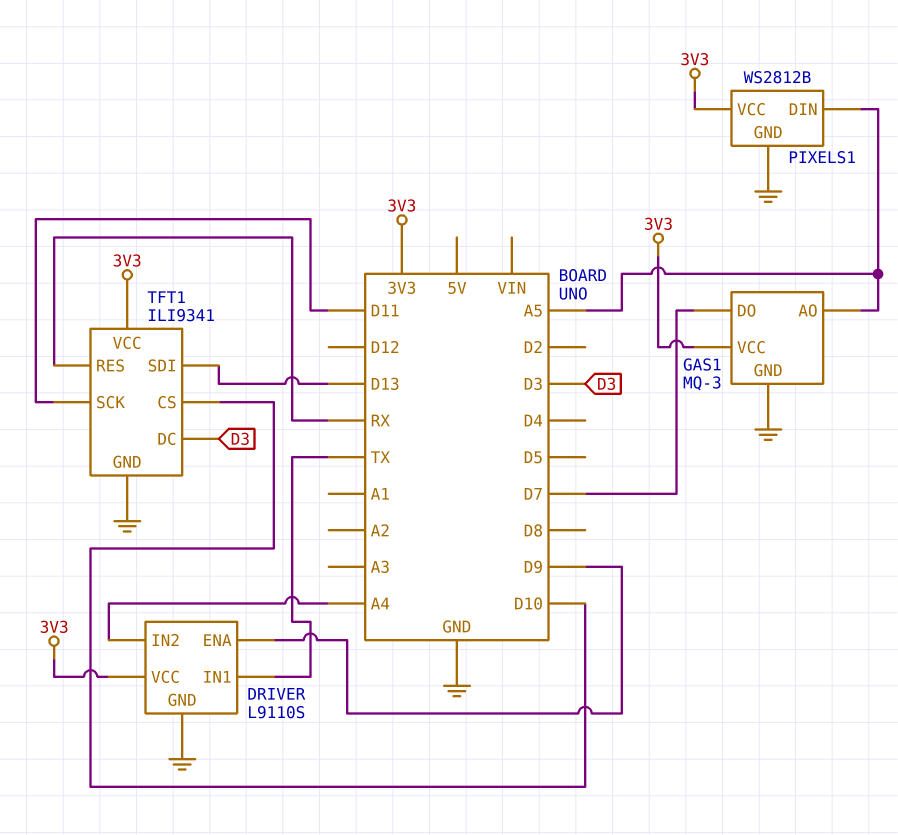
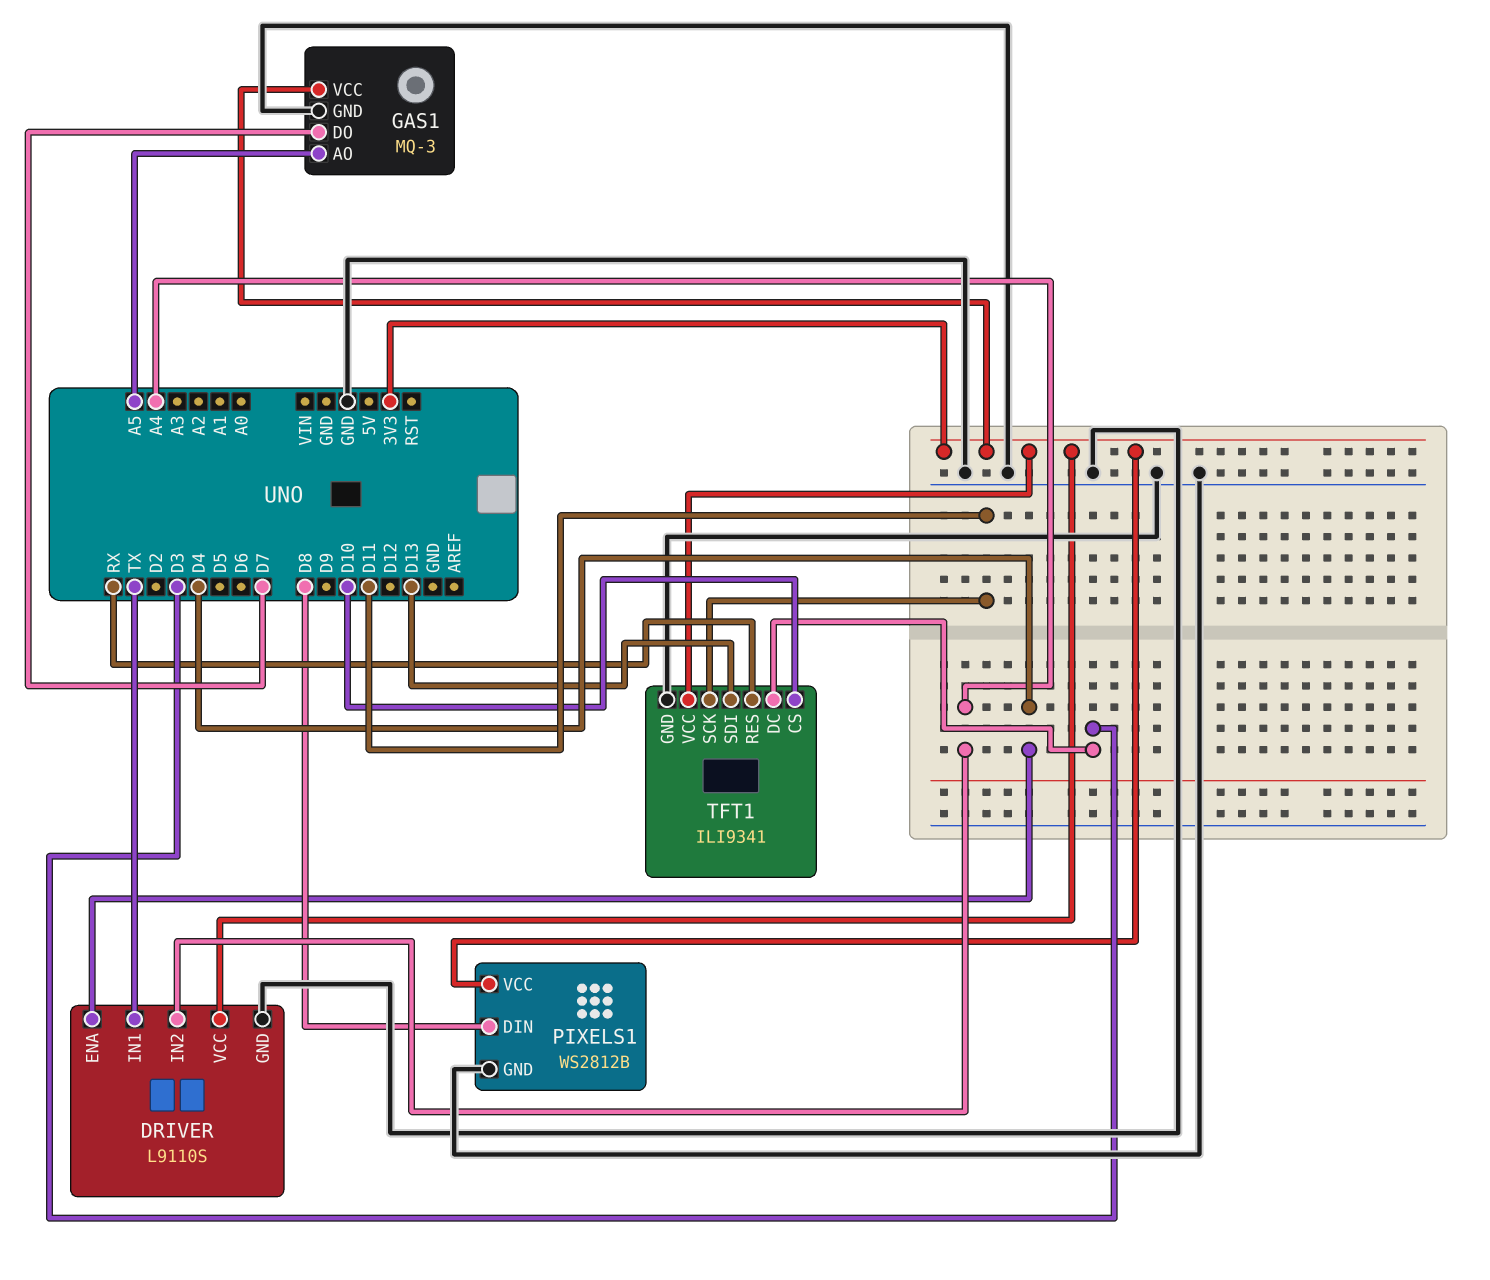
DRIVER pin ENA: D9 -> D4
PIXELS1 pin DIN: A5 -> D8

